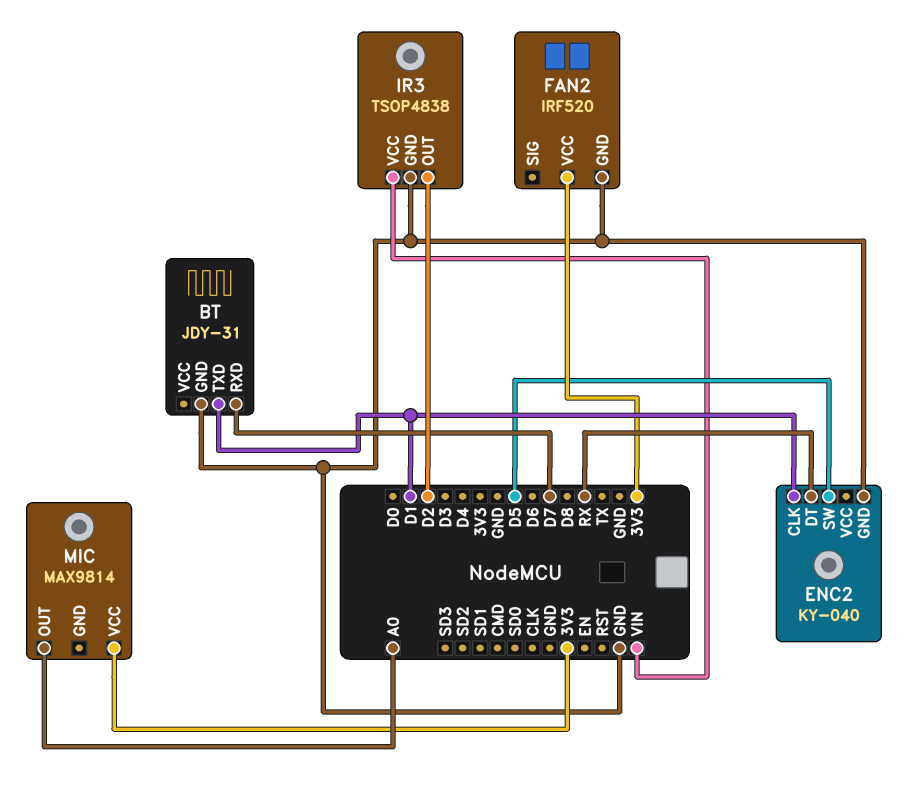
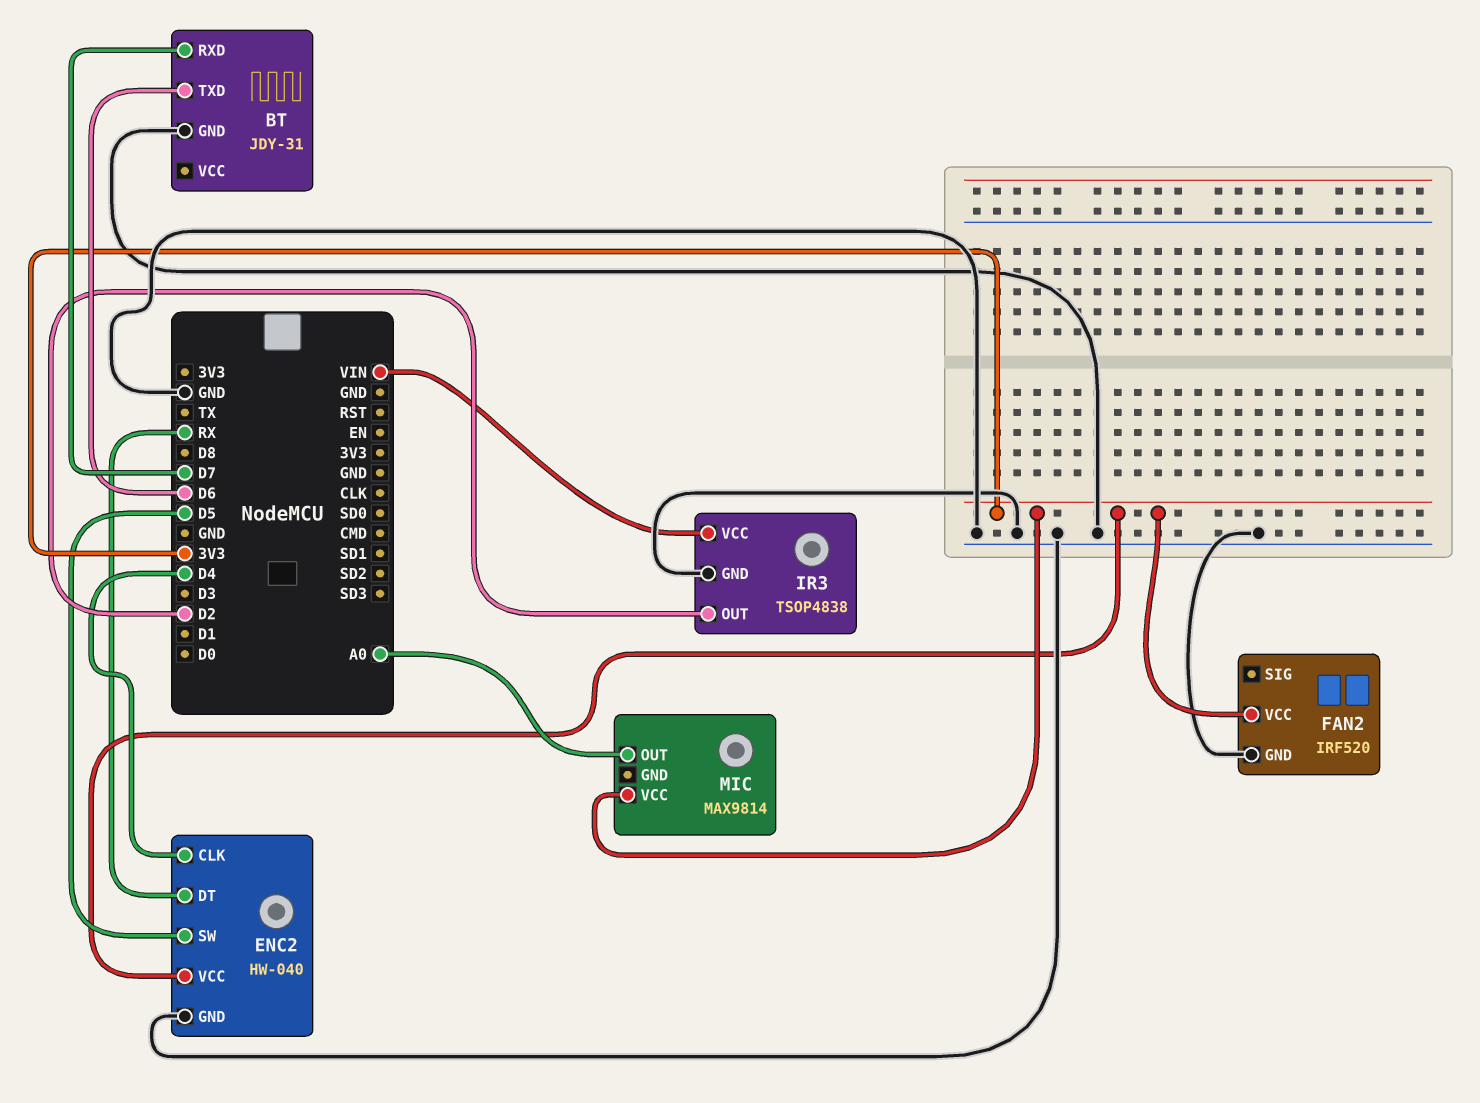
BT pin TXD: D1 -> D6
ENC2: KY-040 -> HW-040
ENC2 pin CLK: D1 -> D4
ENC2 pin VCC: none -> 3V3

